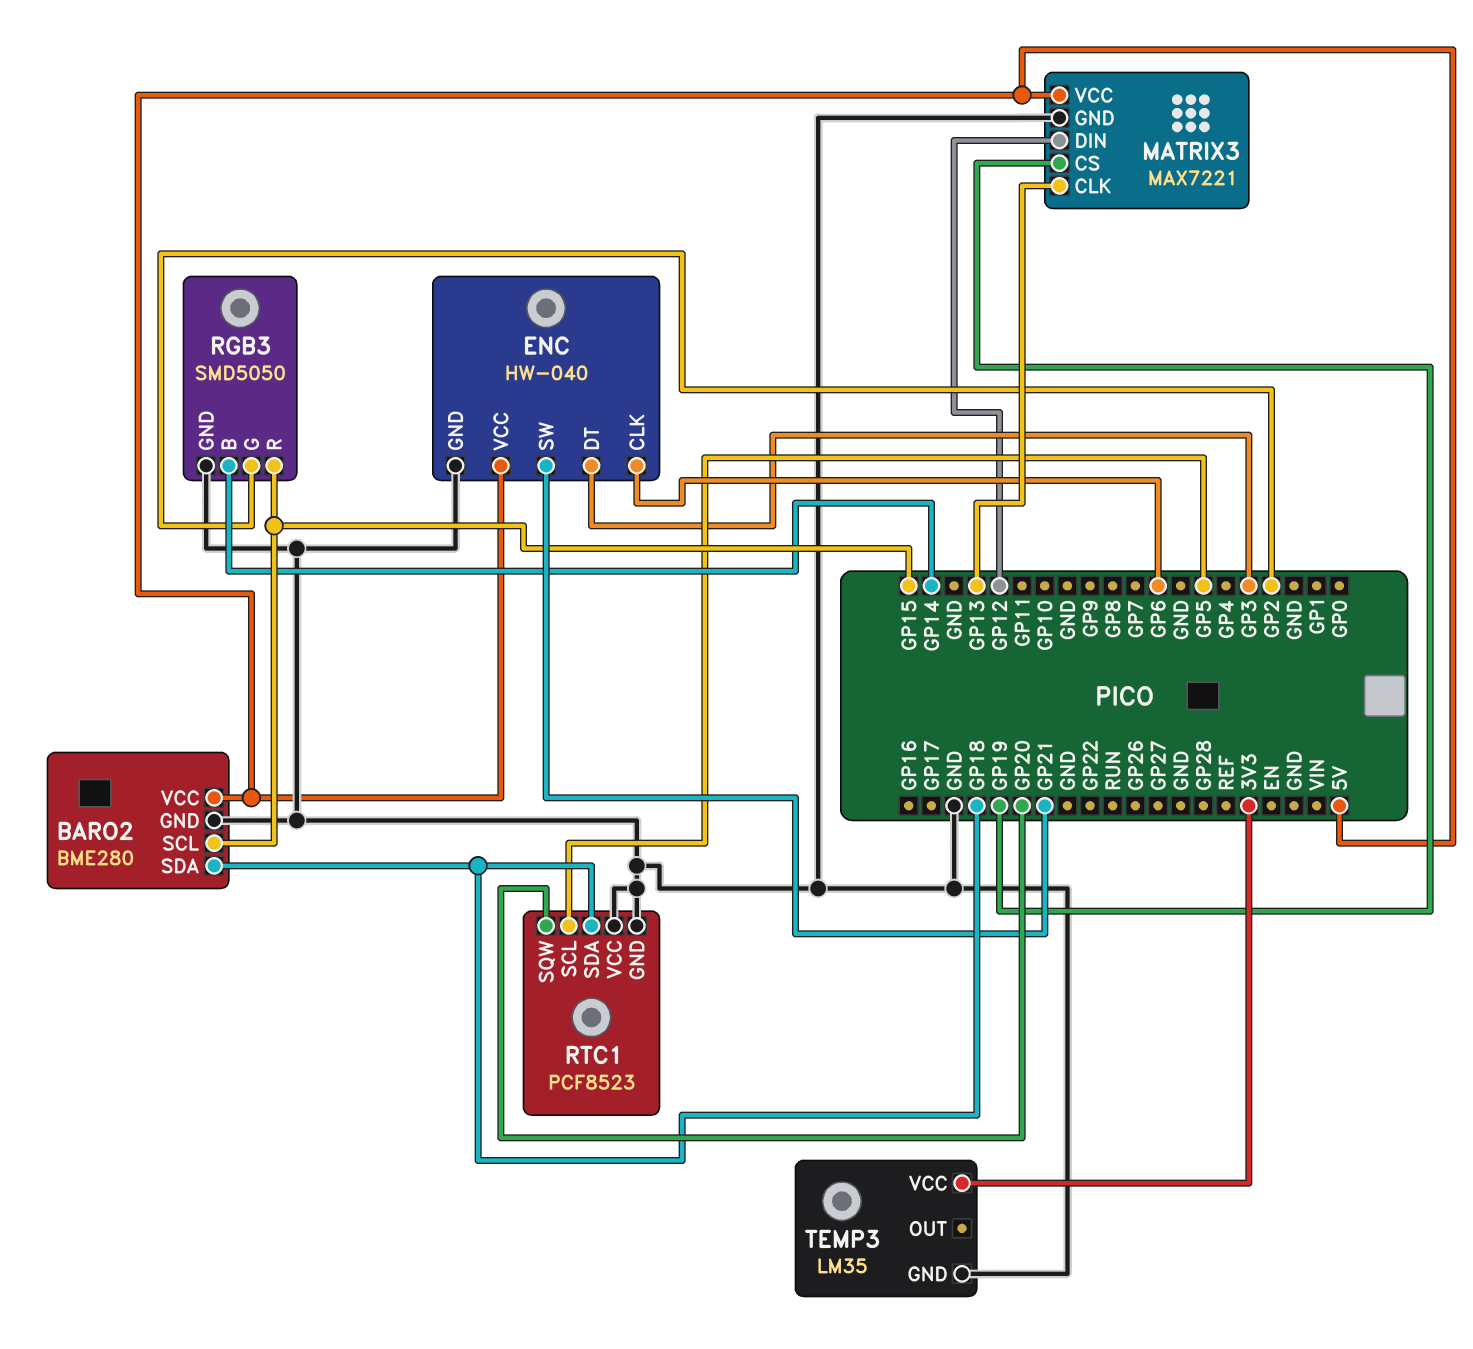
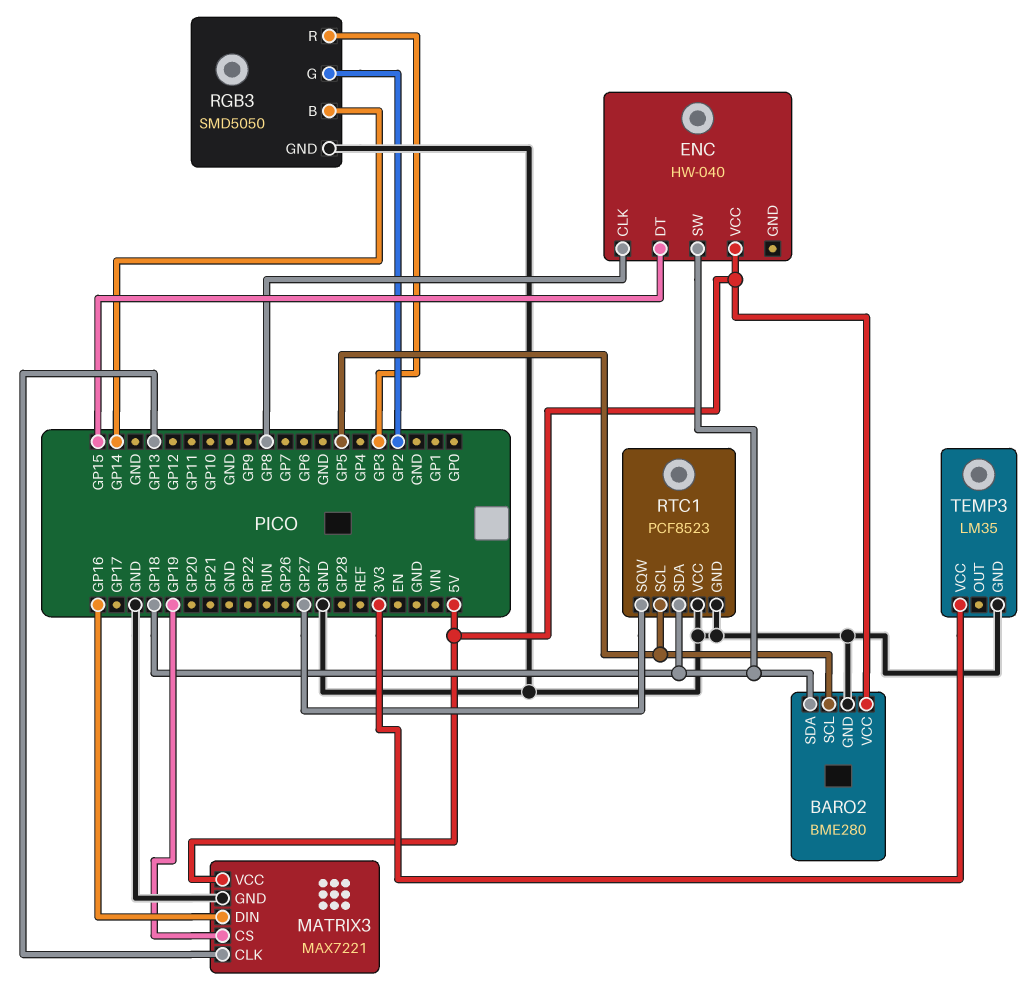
BARO2 pin SCL: GP15 -> GP5
ENC pin CLK: GP6 -> GP8
ENC pin DT: GP3 -> GP15
ENC pin GND: GND -> none
ENC pin SW: GP21 -> GP18
MATRIX3 pin DIN: GP12 -> GP16
RGB3 pin R: GP15 -> GP3
RTC1 pin SQW: GP20 -> GP27

